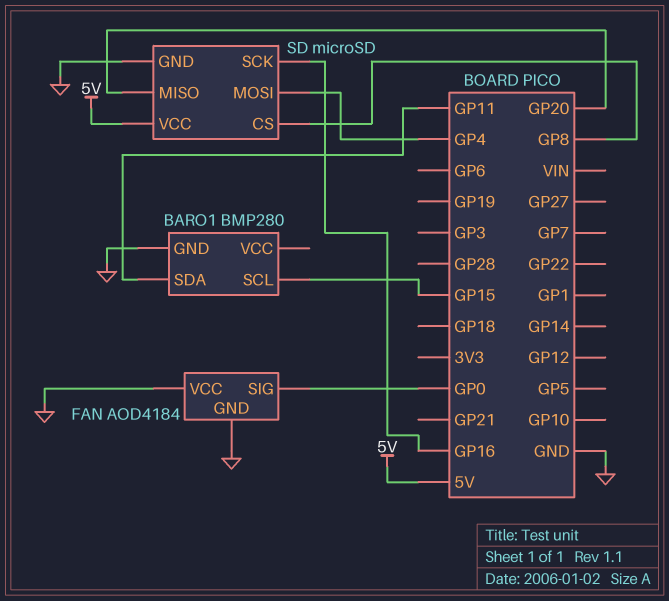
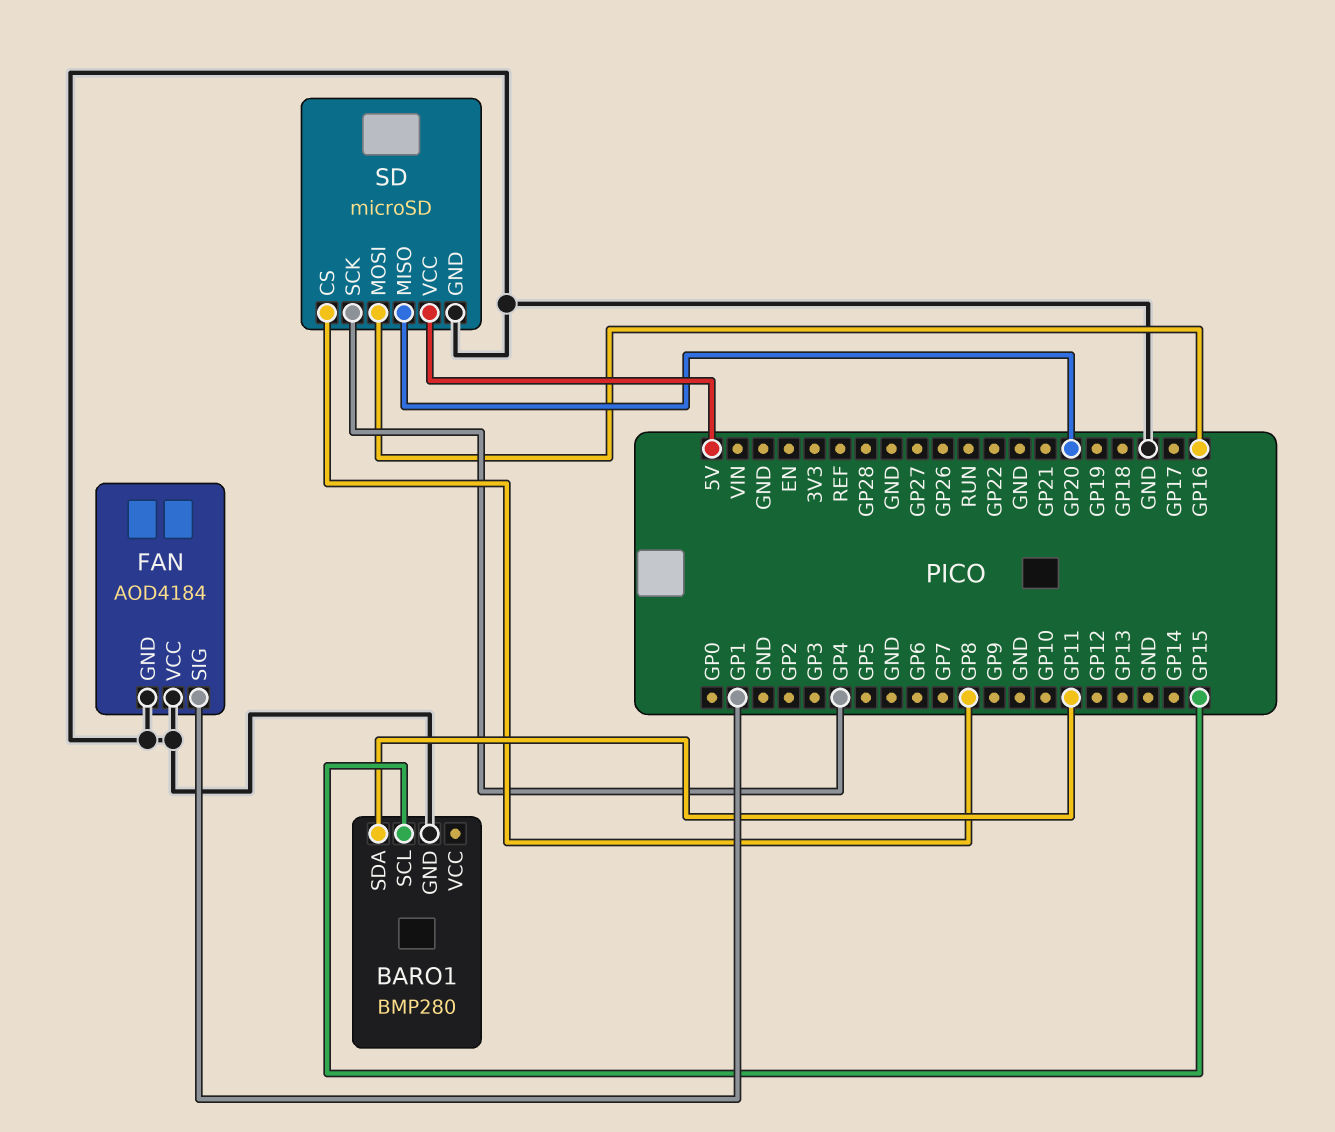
FAN pin SIG: GP0 -> GP1
SD pin MOSI: GP4 -> GP16
SD pin SCK: GP16 -> GP4

